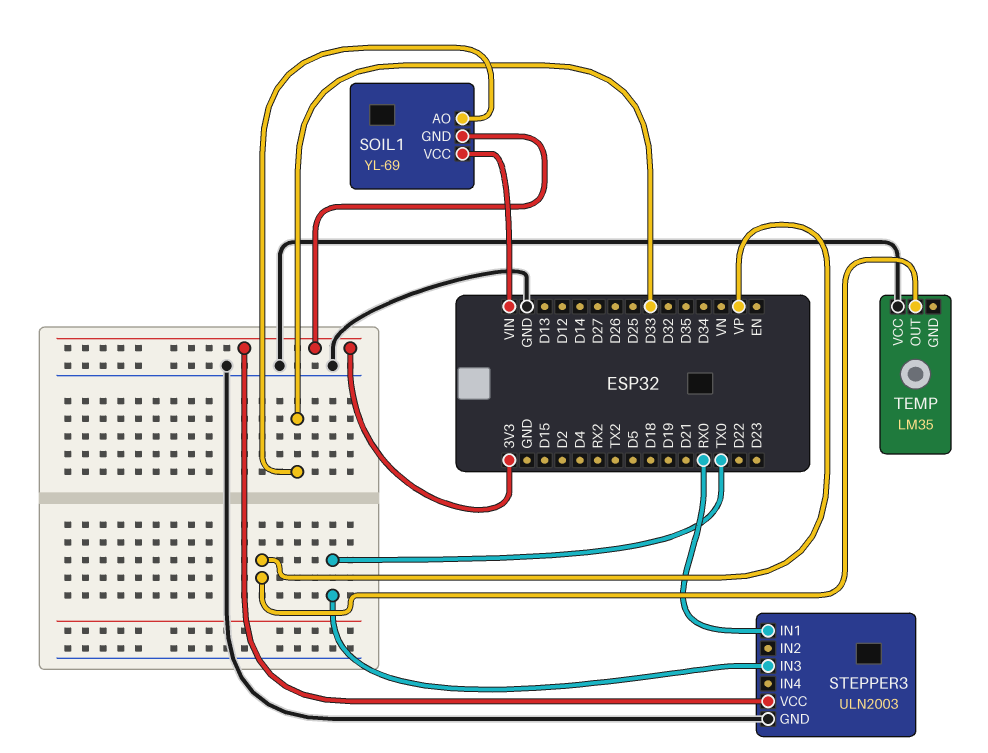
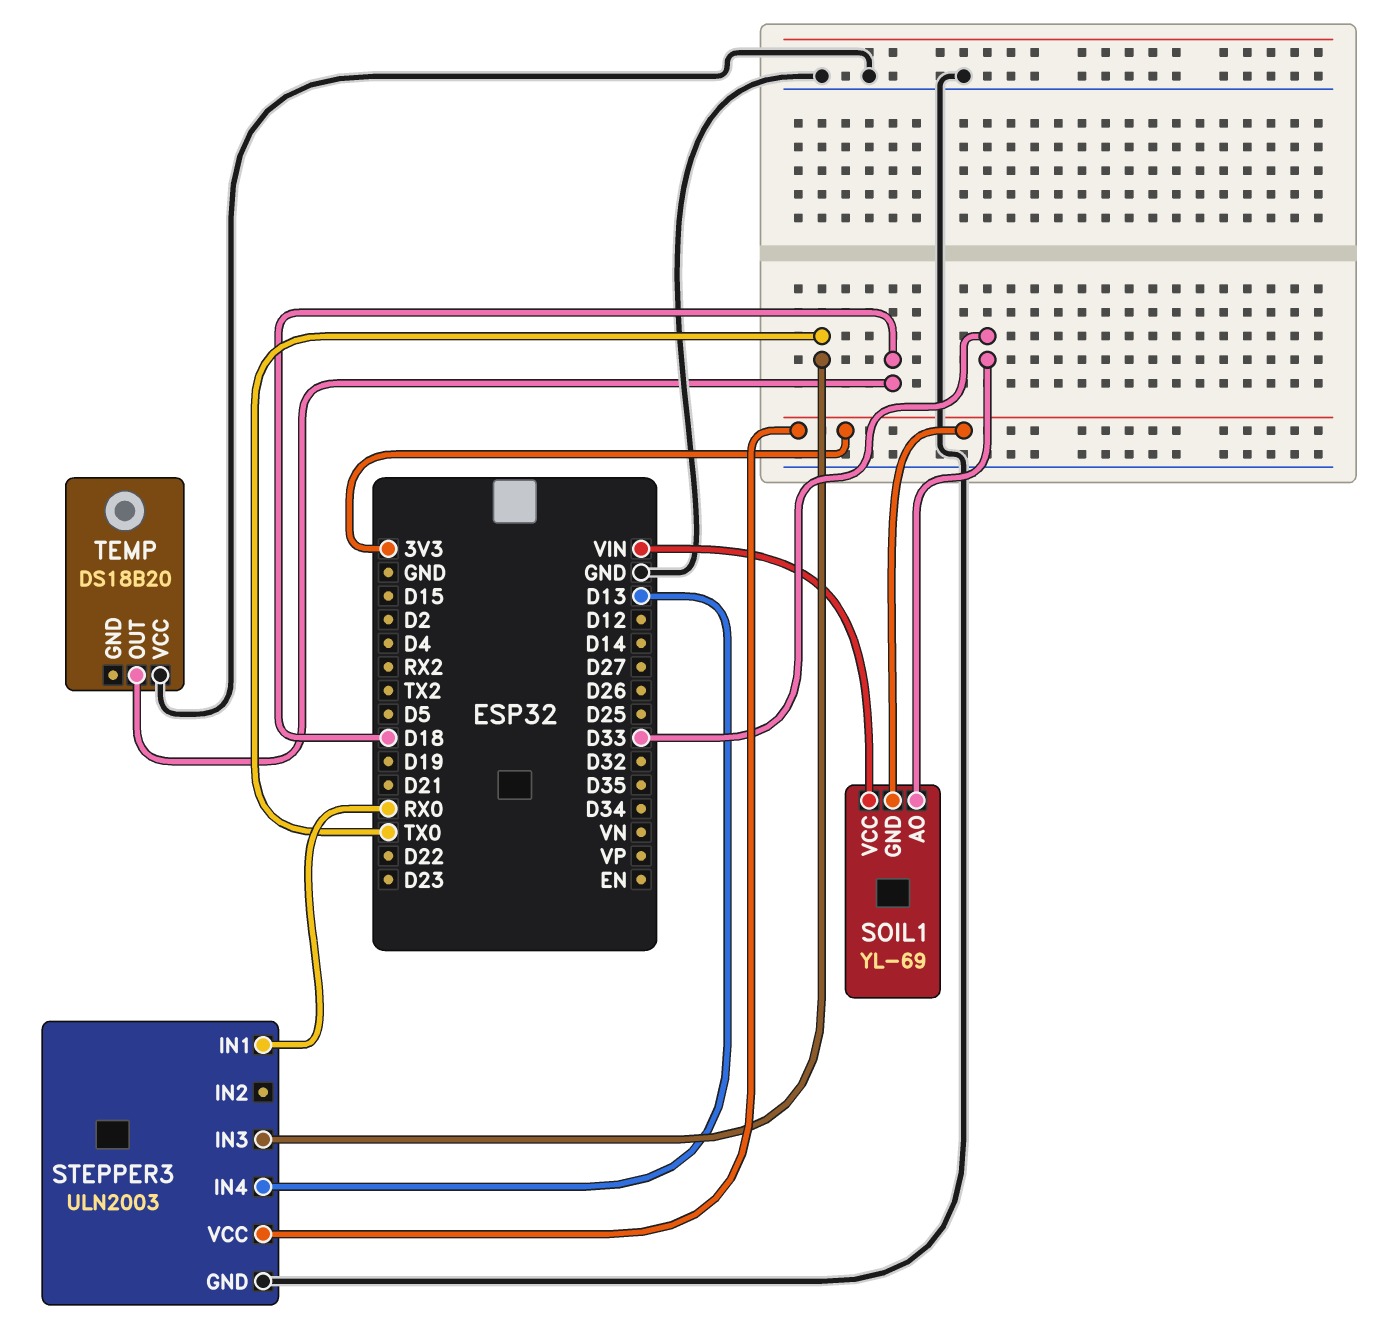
STEPPER3 pin IN4: none -> D13
TEMP: LM35 -> DS18B20
TEMP pin OUT: VP -> D18

